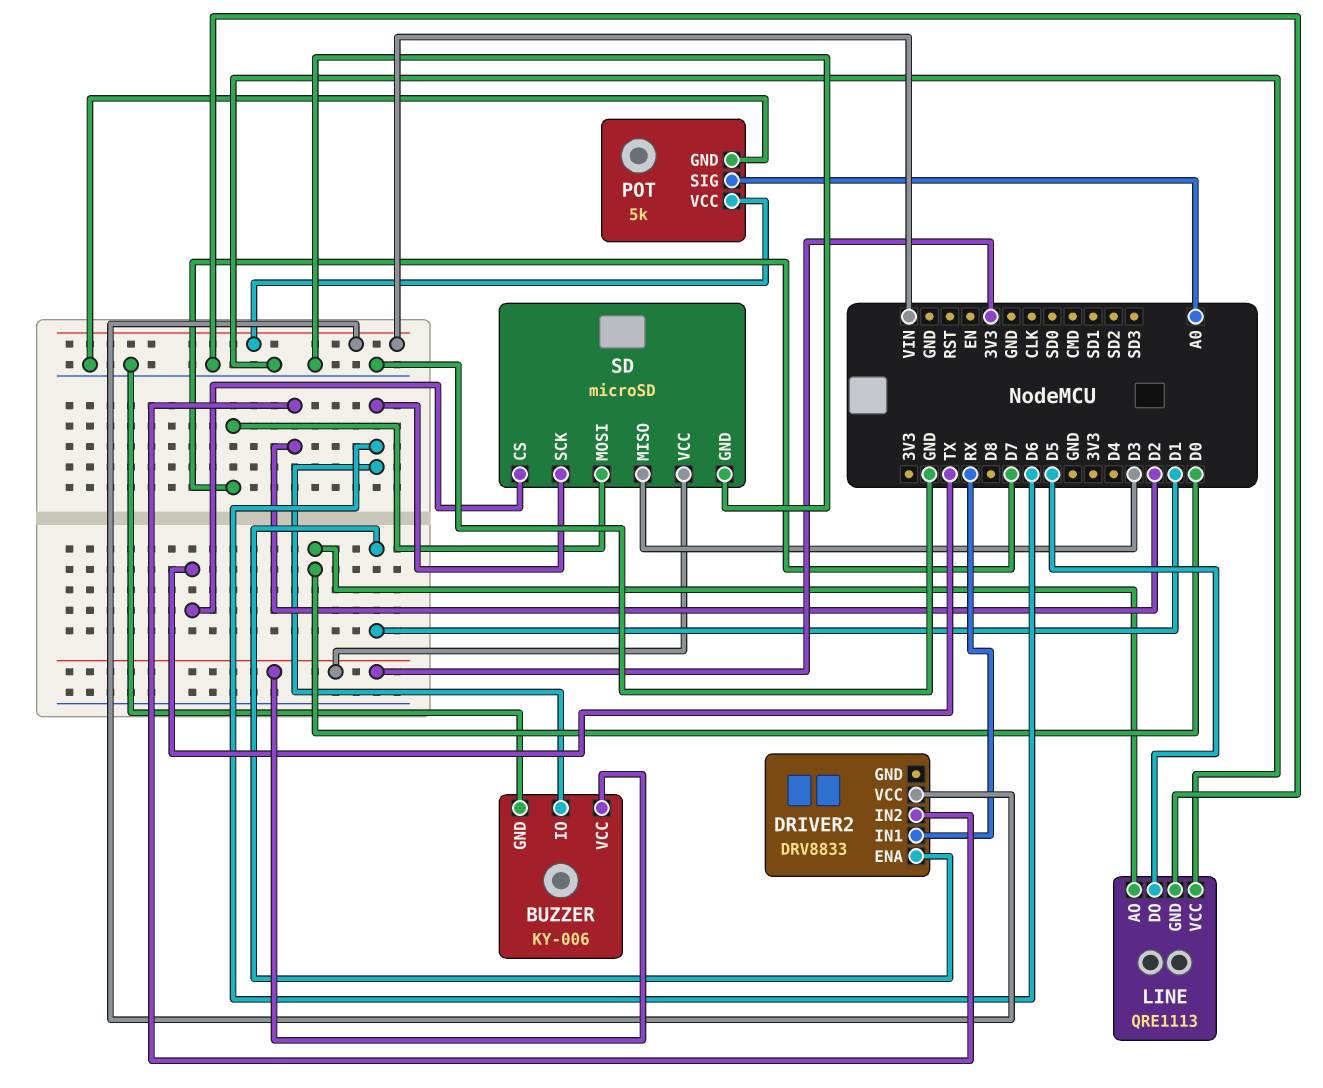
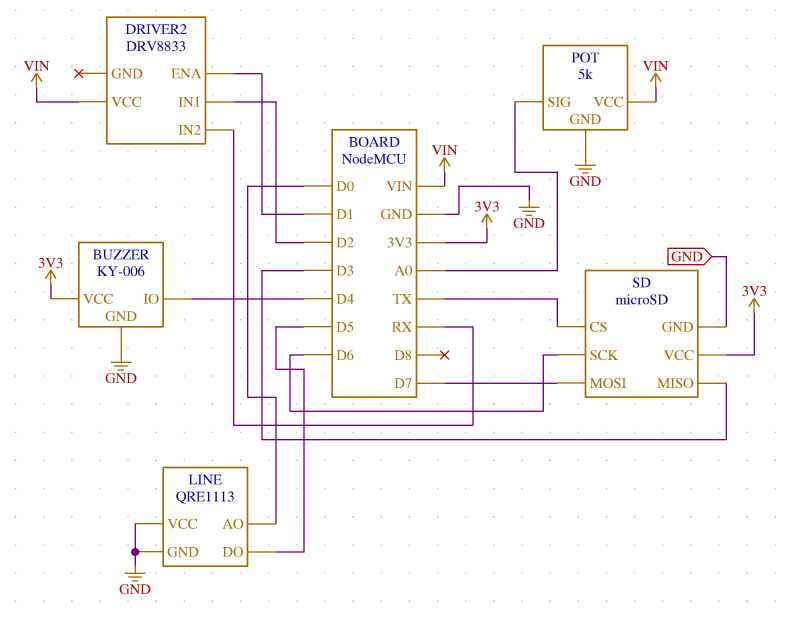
BUZZER pin IO: D6 -> D4
DRIVER2 pin IN1: RX -> D2
DRIVER2 pin IN2: D2 -> RX

